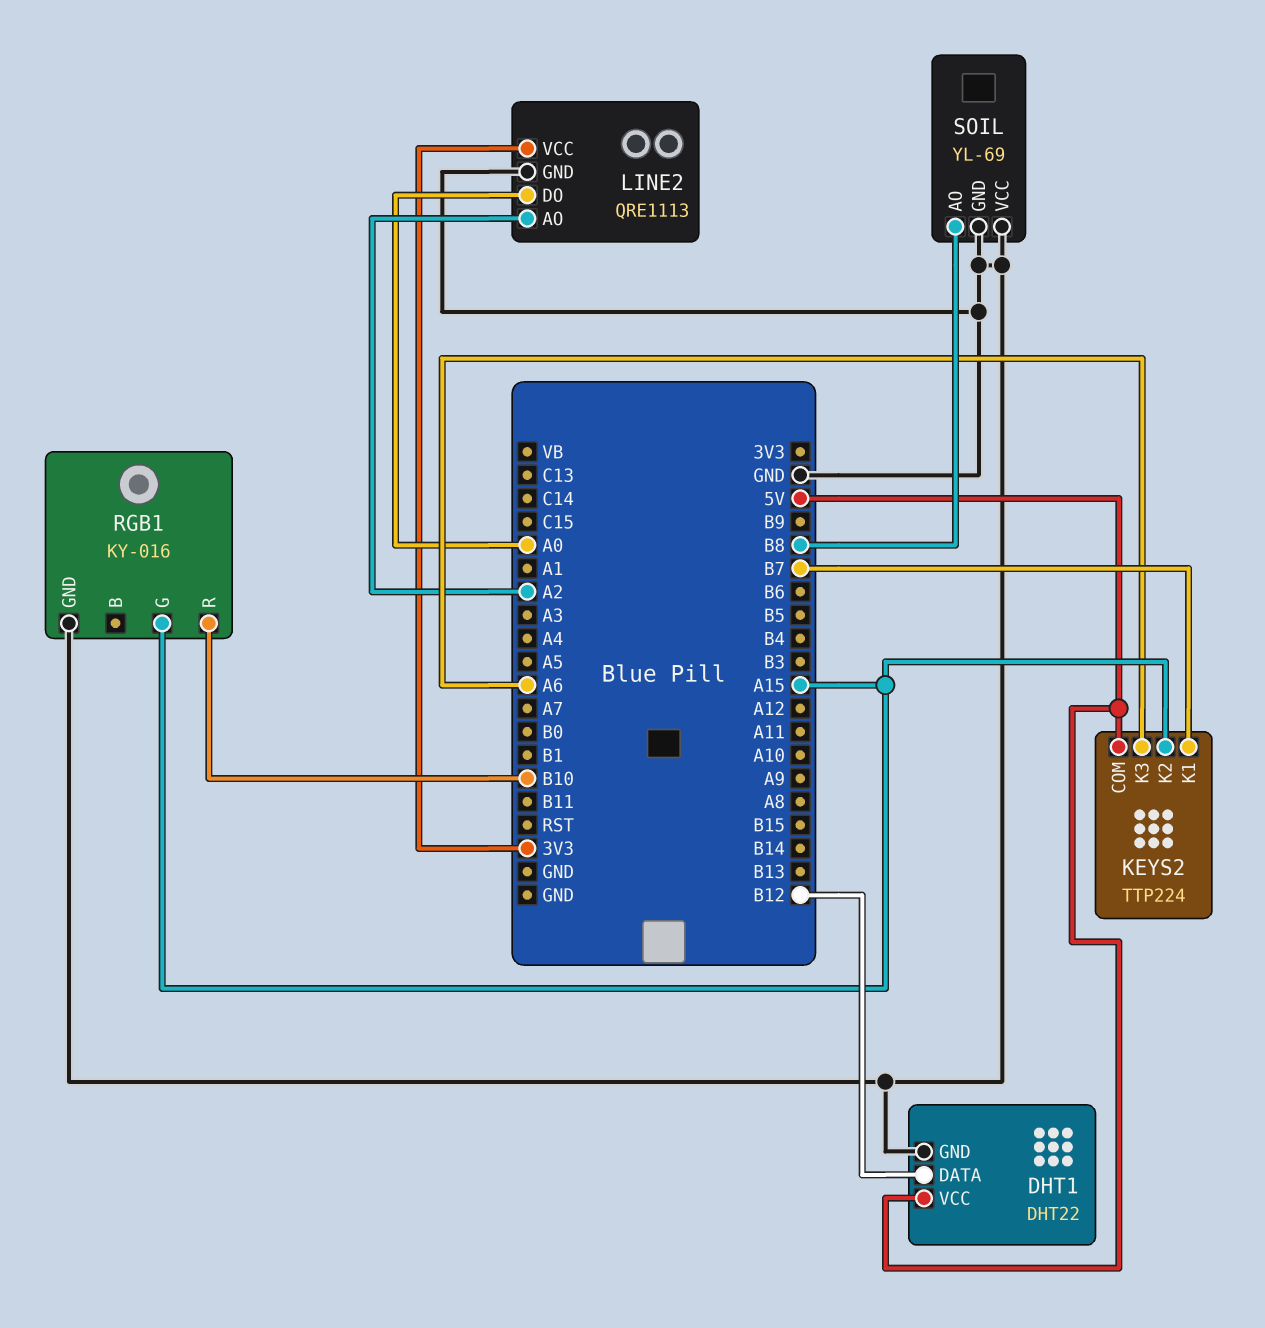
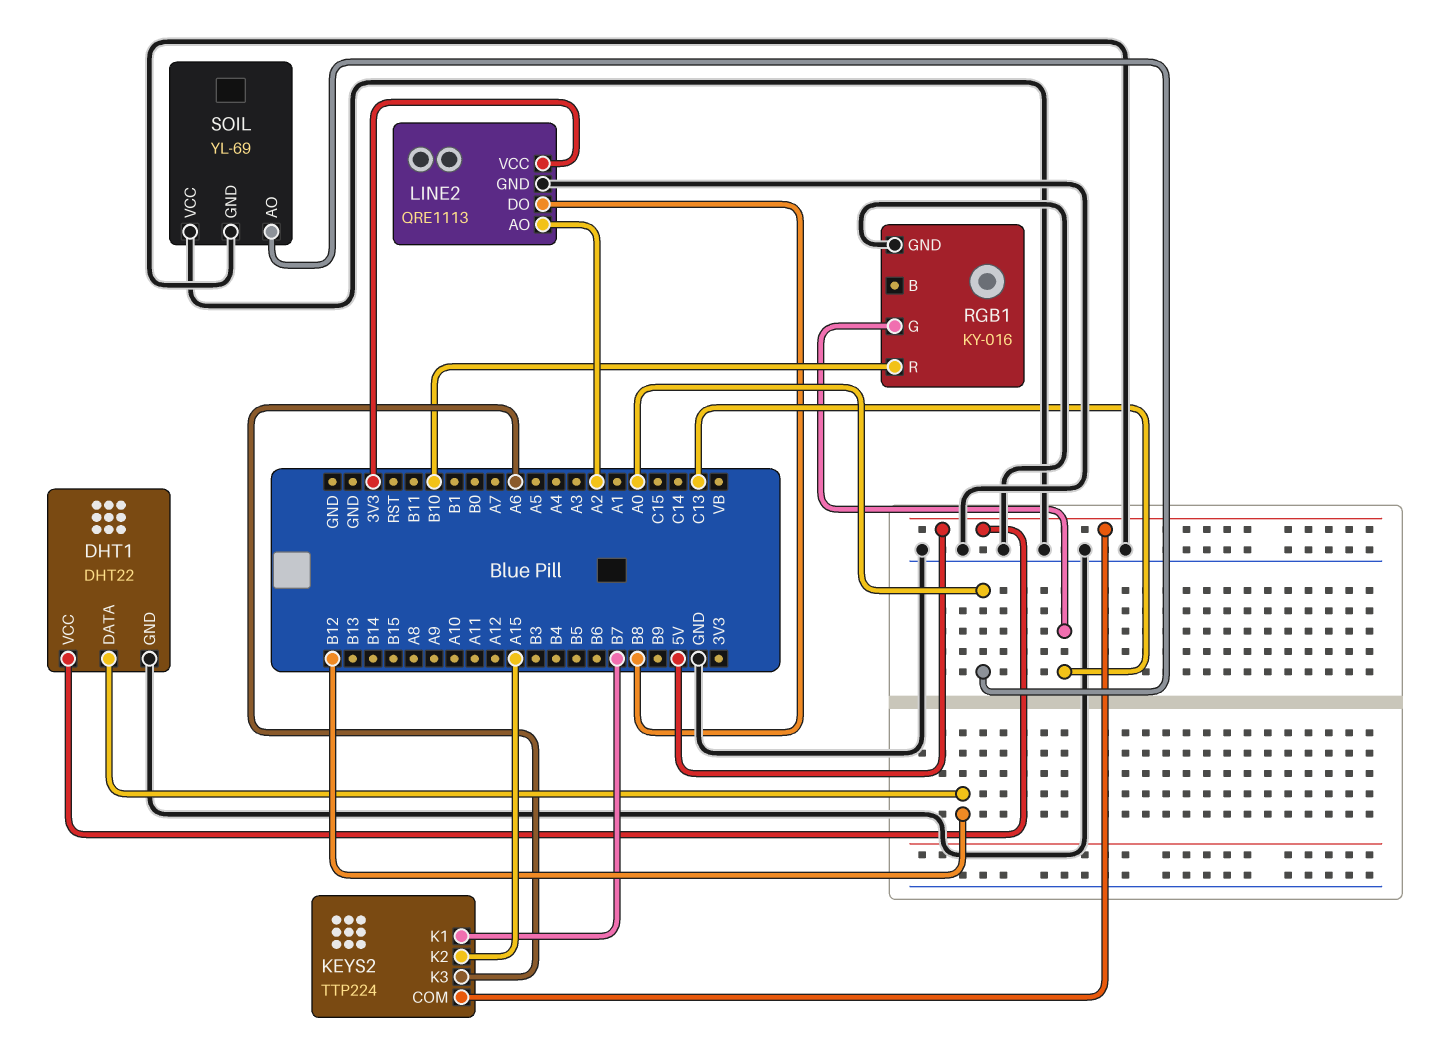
LINE2 pin DO: A0 -> B8
RGB1 pin G: A15 -> C13
SOIL pin AO: B8 -> A0

